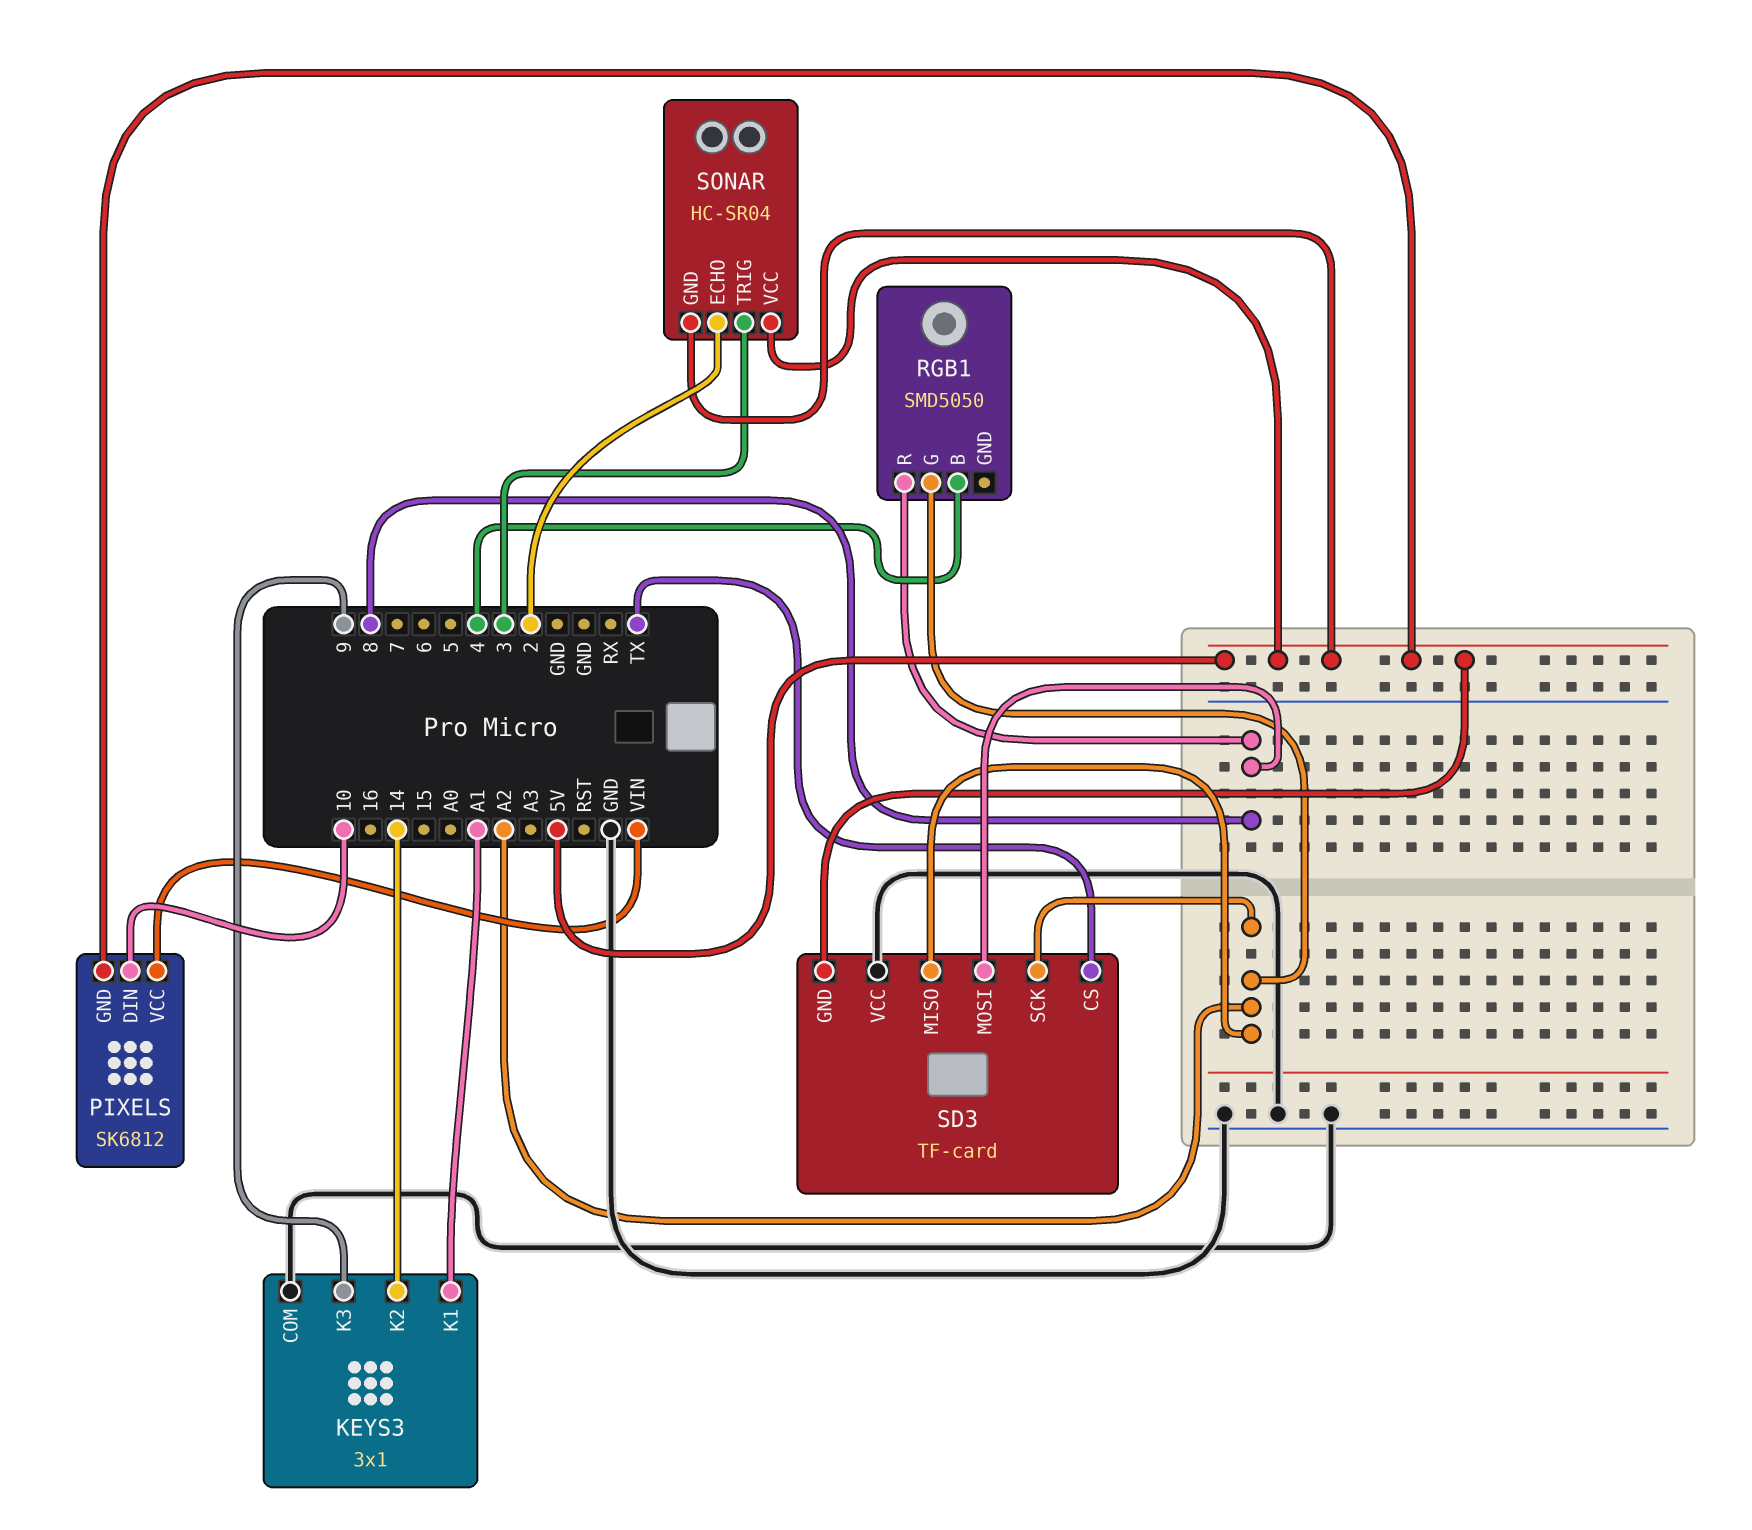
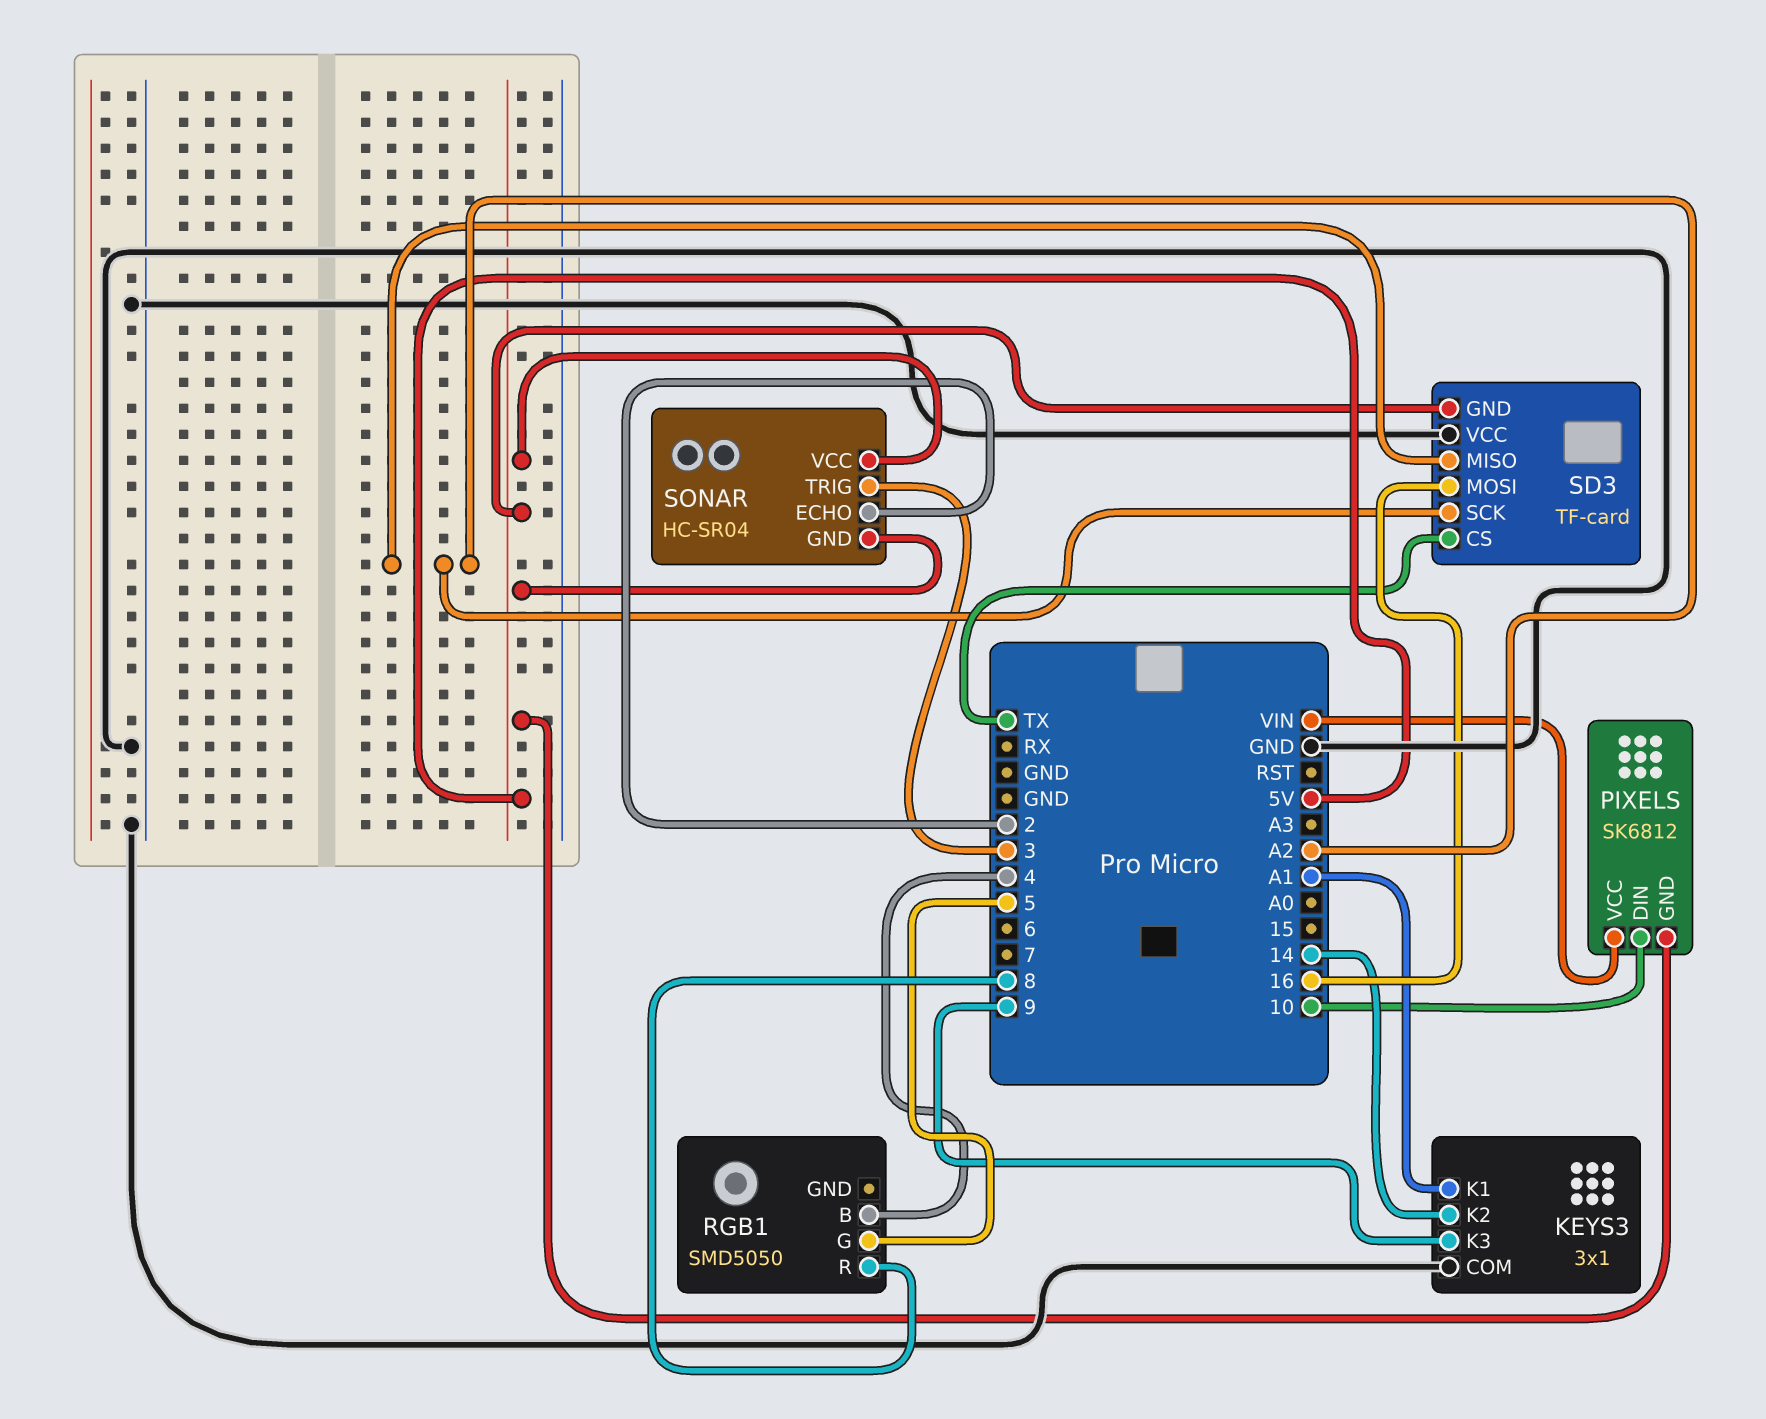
RGB1 pin G: A2 -> 5
SD3 pin MOSI: 8 -> 16

